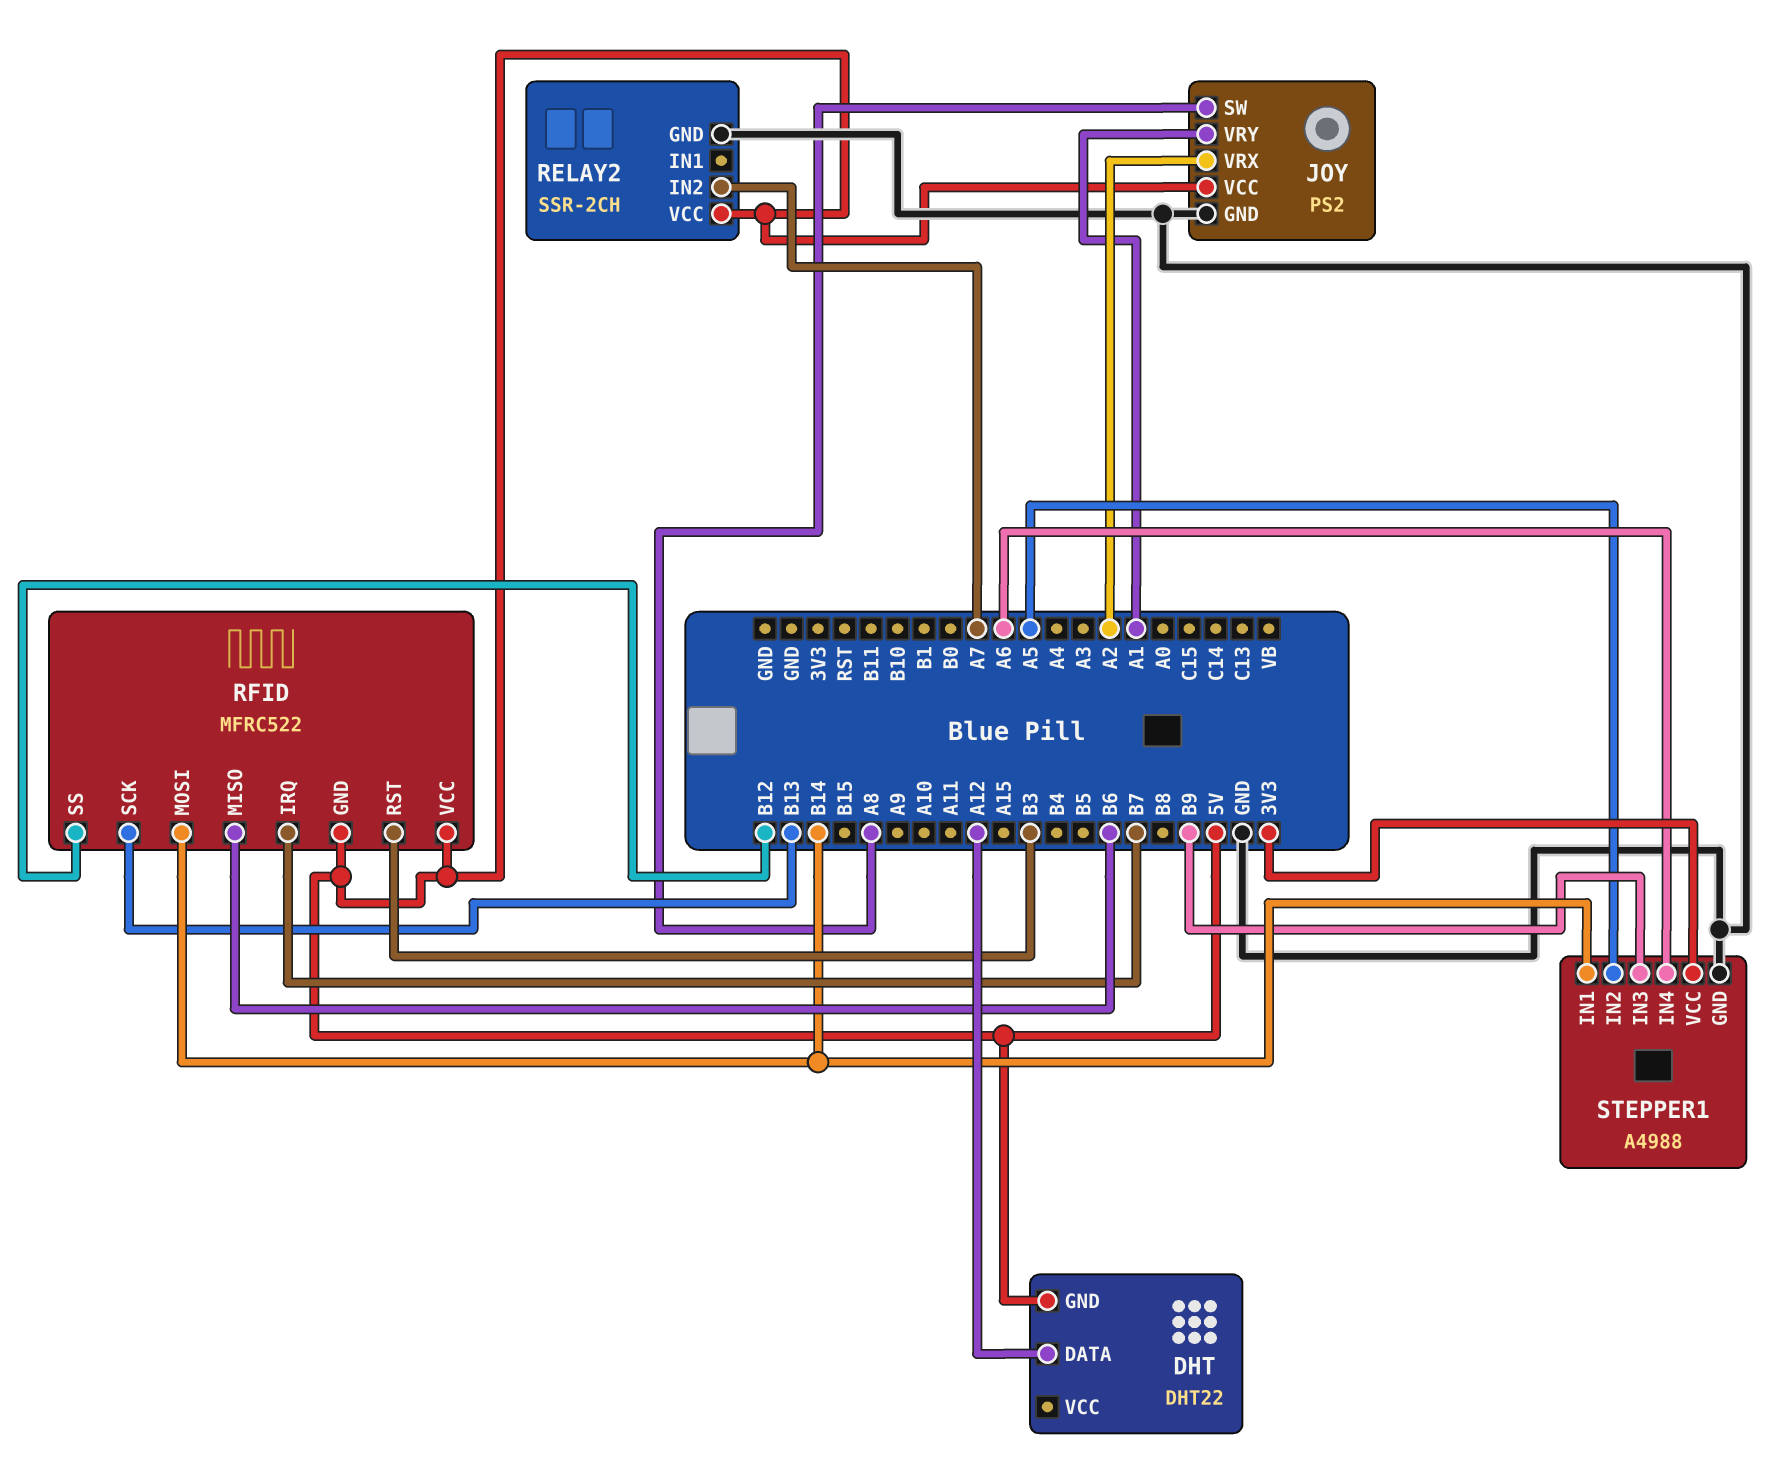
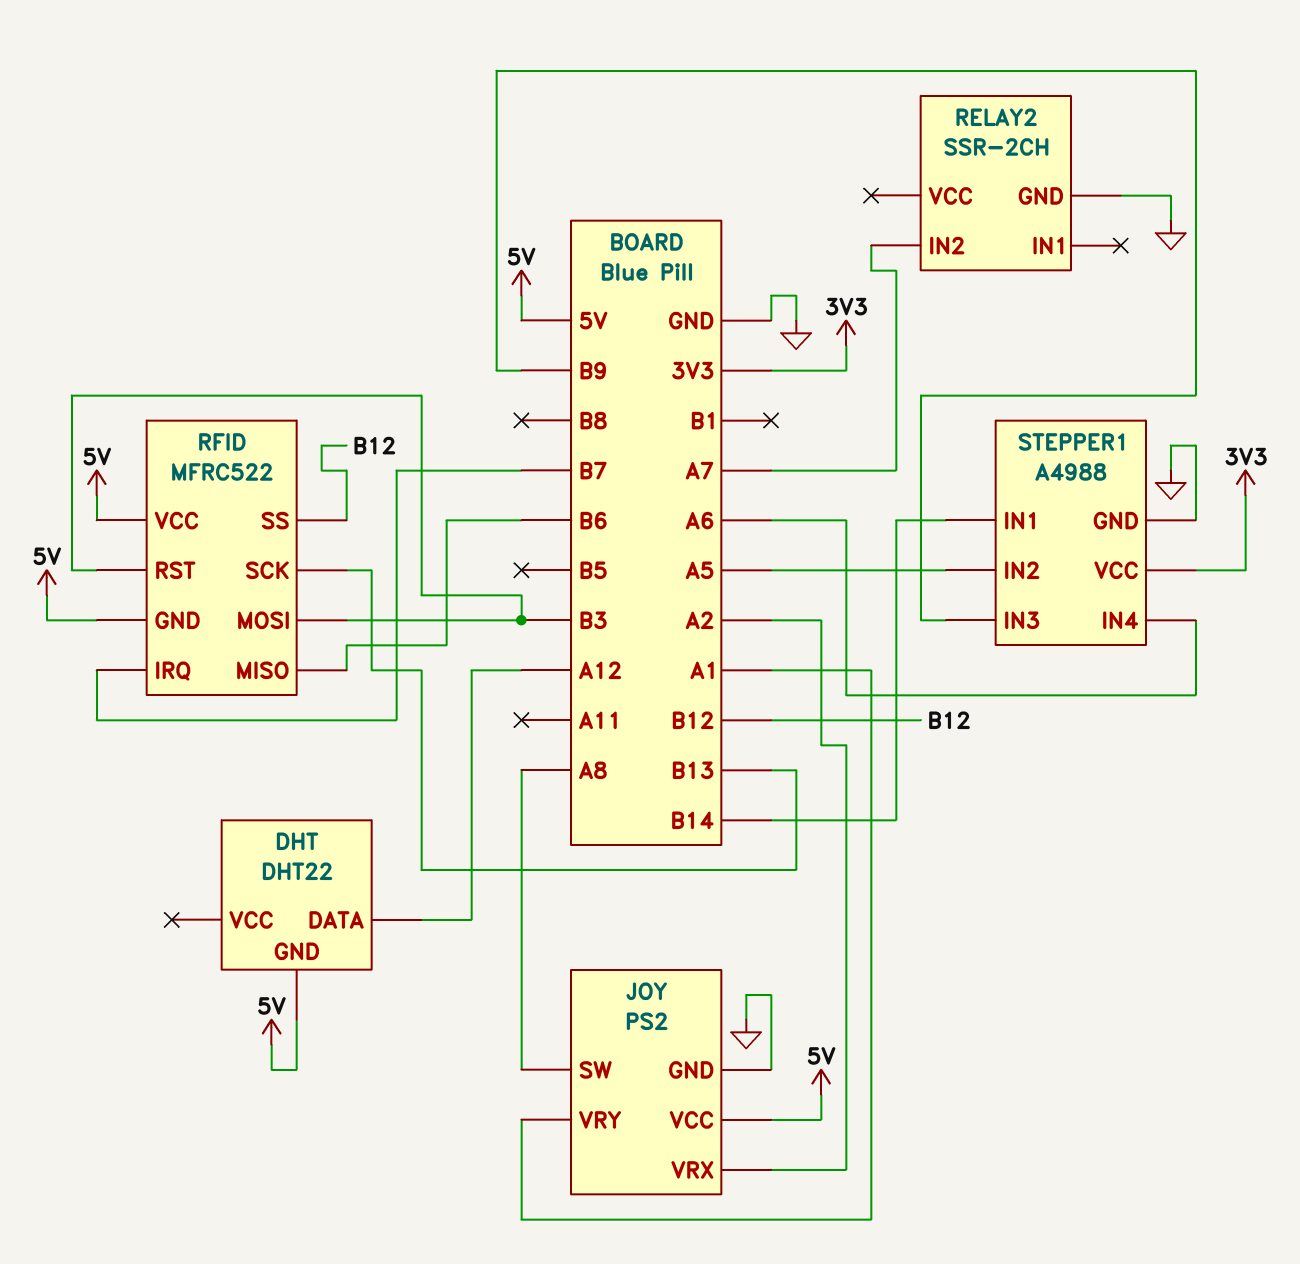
RELAY2 pin VCC: 5V -> none
RFID pin MOSI: B14 -> B3

